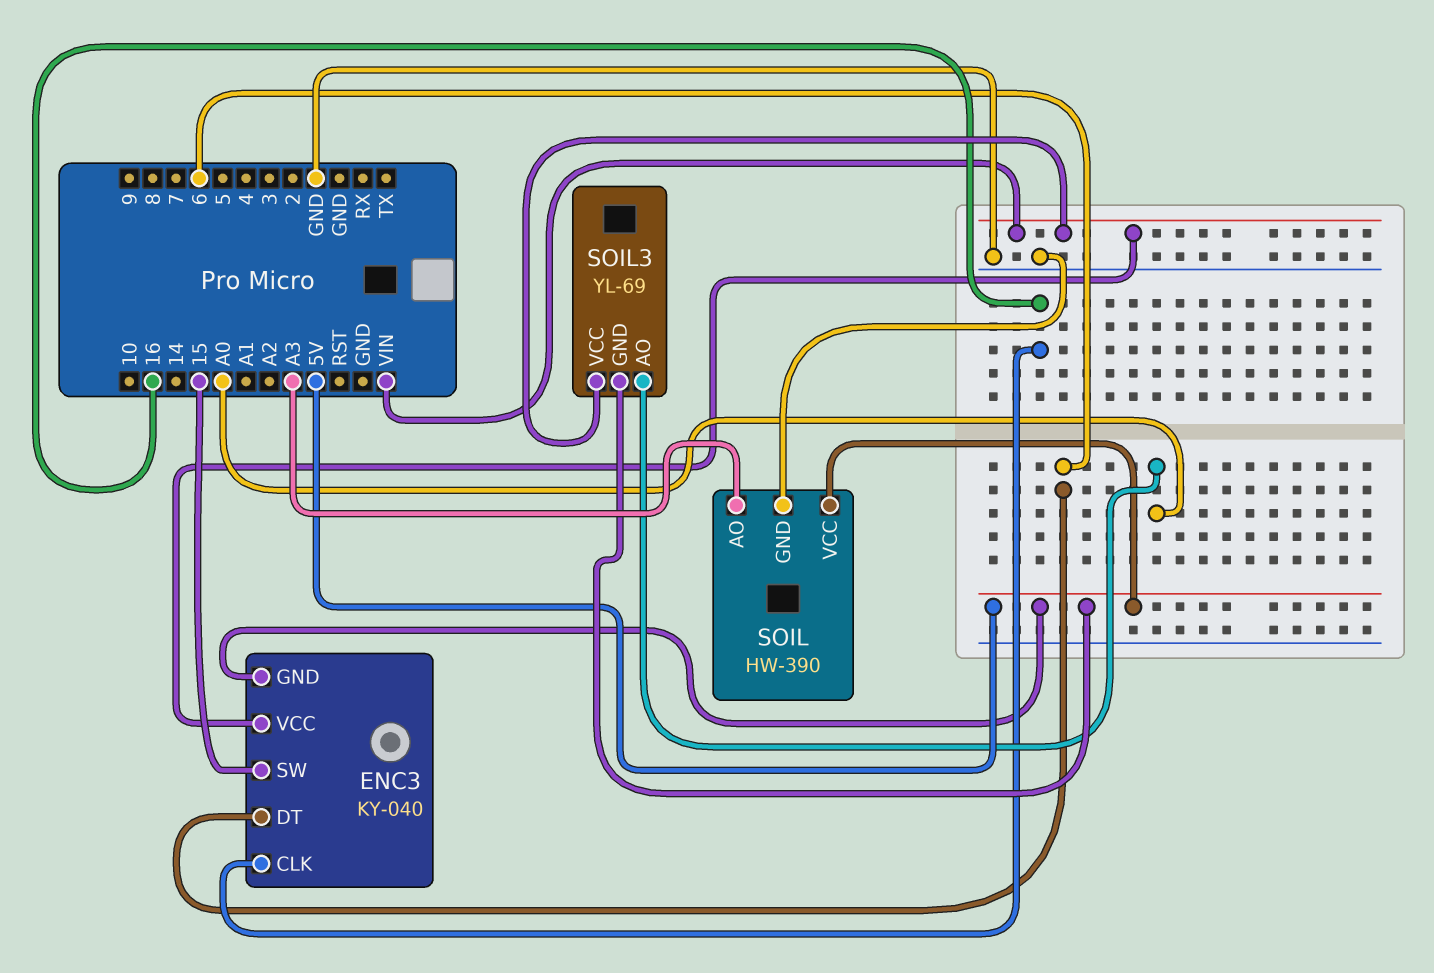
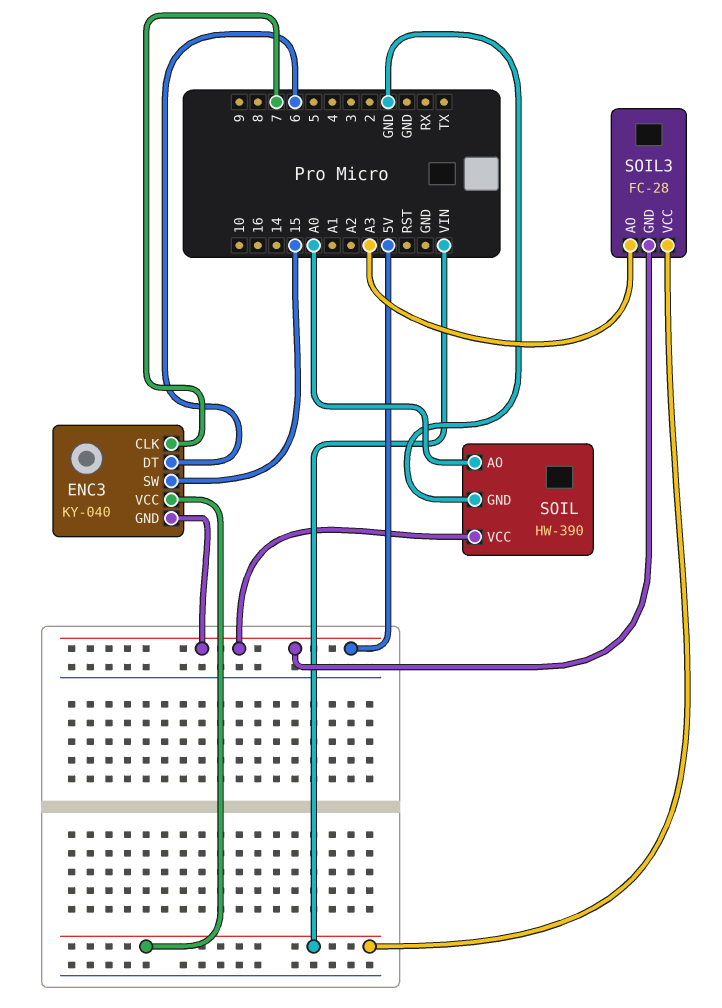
ENC3 pin CLK: 16 -> 7
SOIL pin AO: A3 -> A0
SOIL3: YL-69 -> FC-28
SOIL3 pin AO: A0 -> A3

